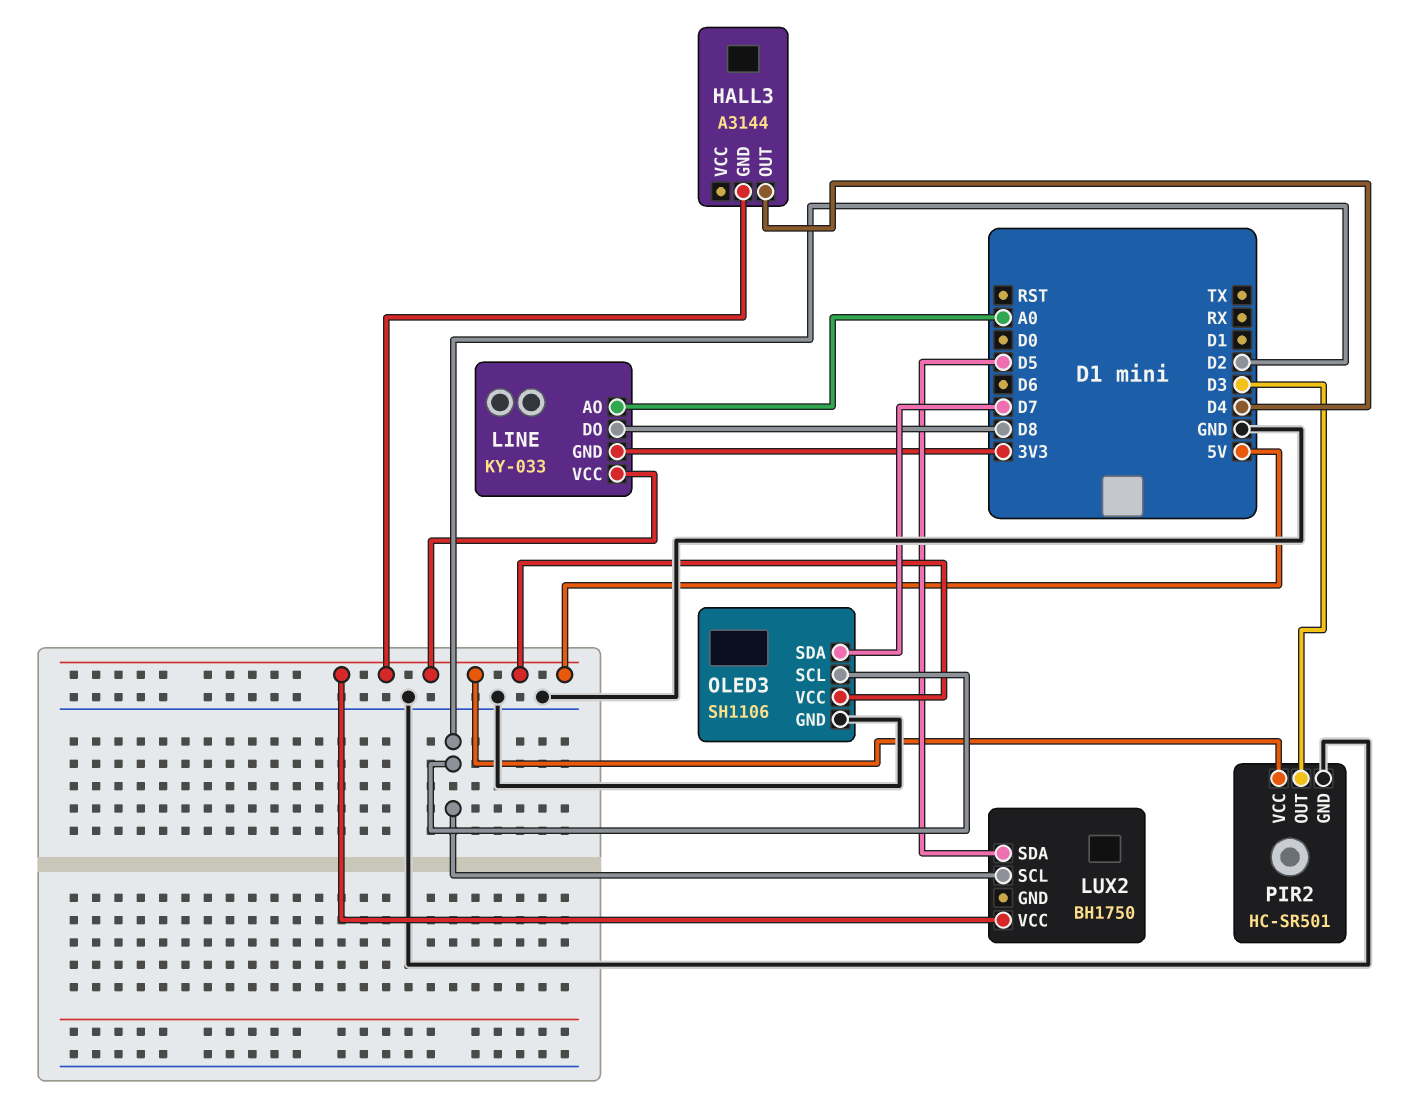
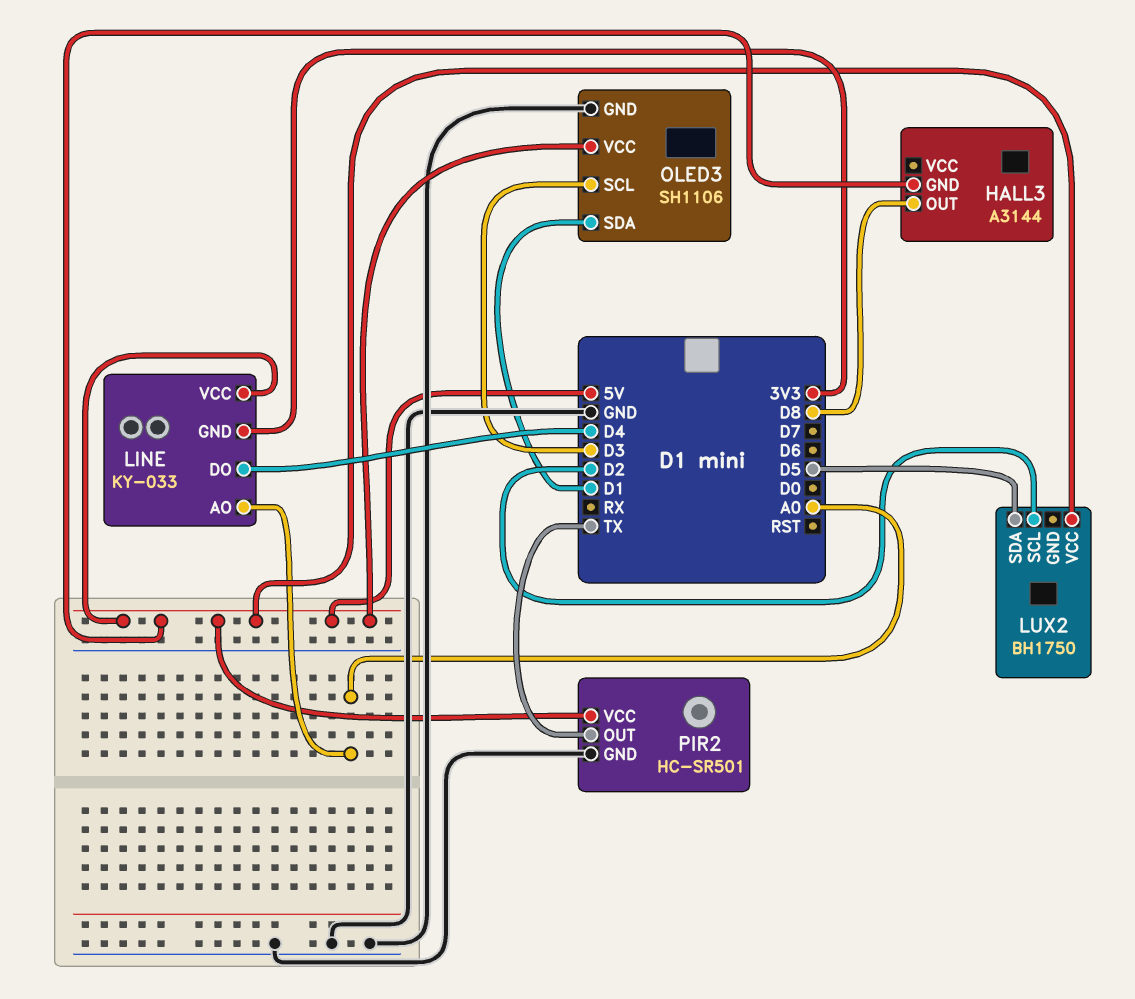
HALL3 pin OUT: D4 -> D8
LINE pin DO: D8 -> D4
OLED3 pin SCL: D2 -> D3
OLED3 pin SDA: D7 -> D1
PIR2 pin OUT: D3 -> TX

